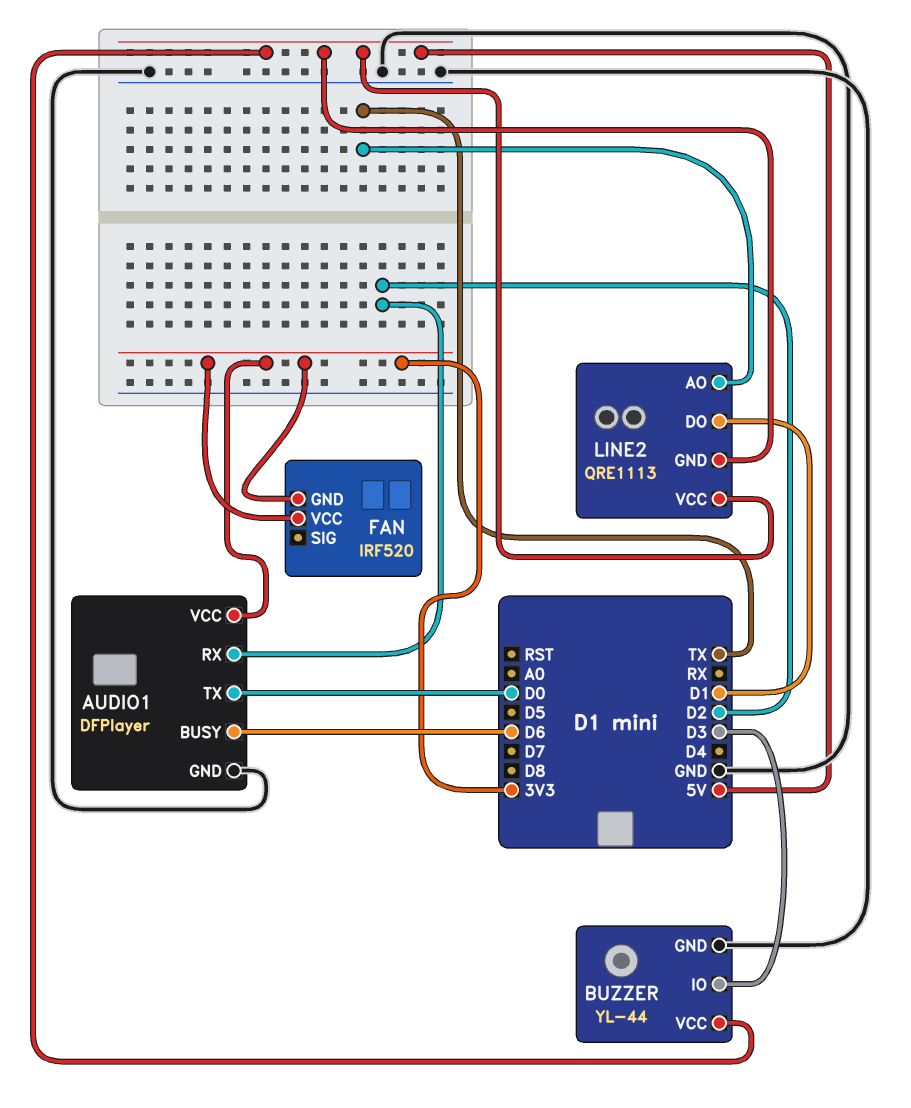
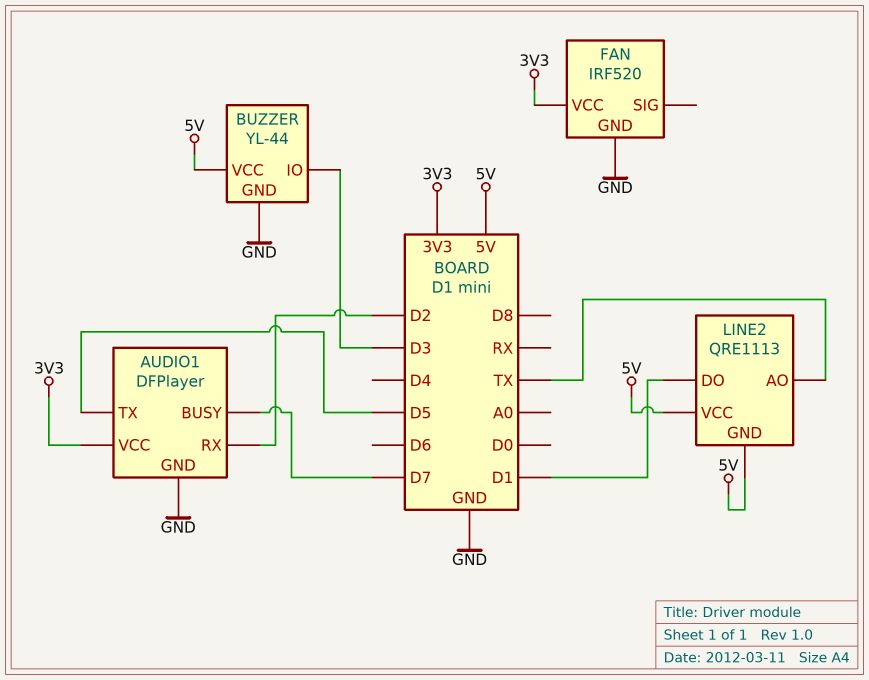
AUDIO1 pin BUSY: D6 -> D7
AUDIO1 pin TX: D0 -> D5
FAN pin GND: 3V3 -> GND

